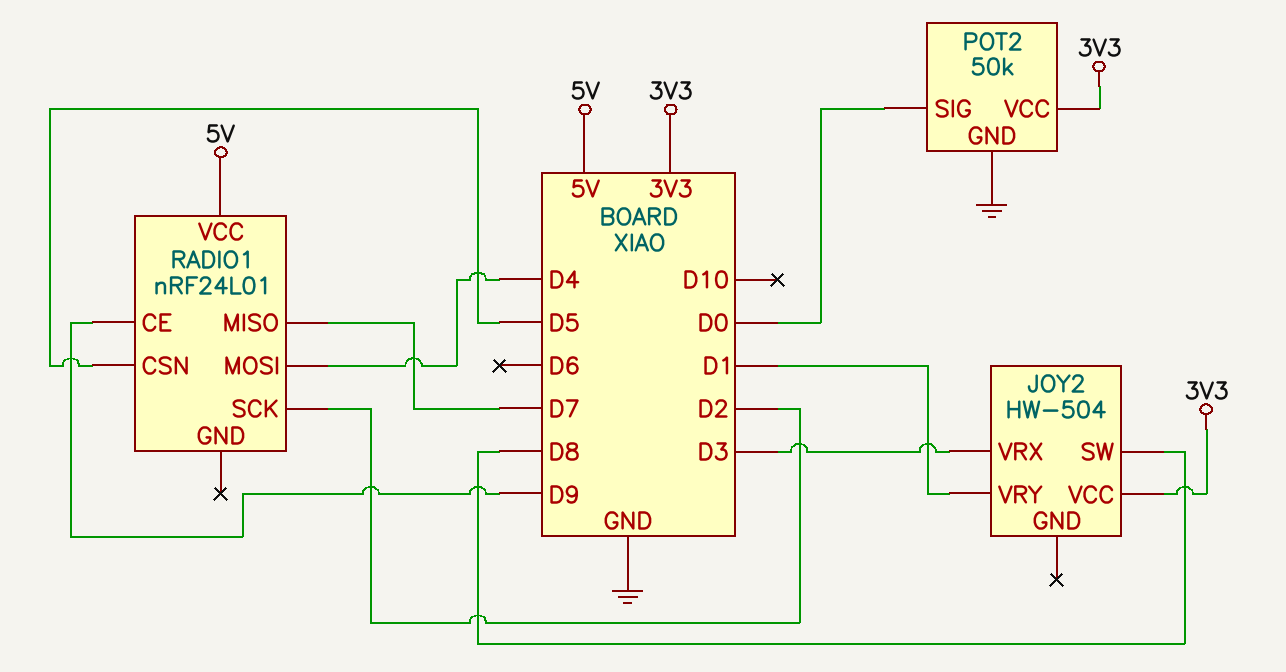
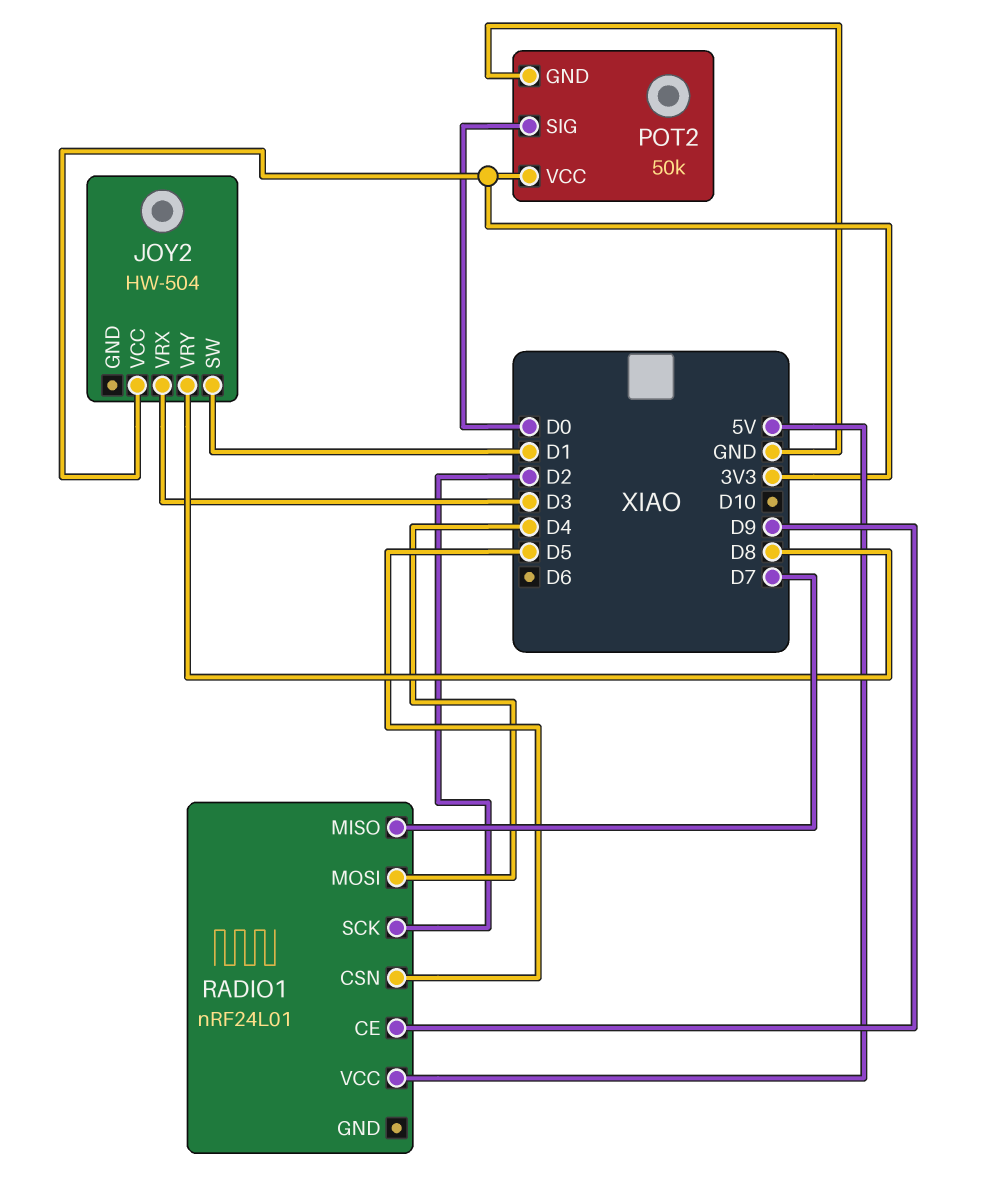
JOY2 pin SW: D8 -> D1
JOY2 pin VRY: D1 -> D8

